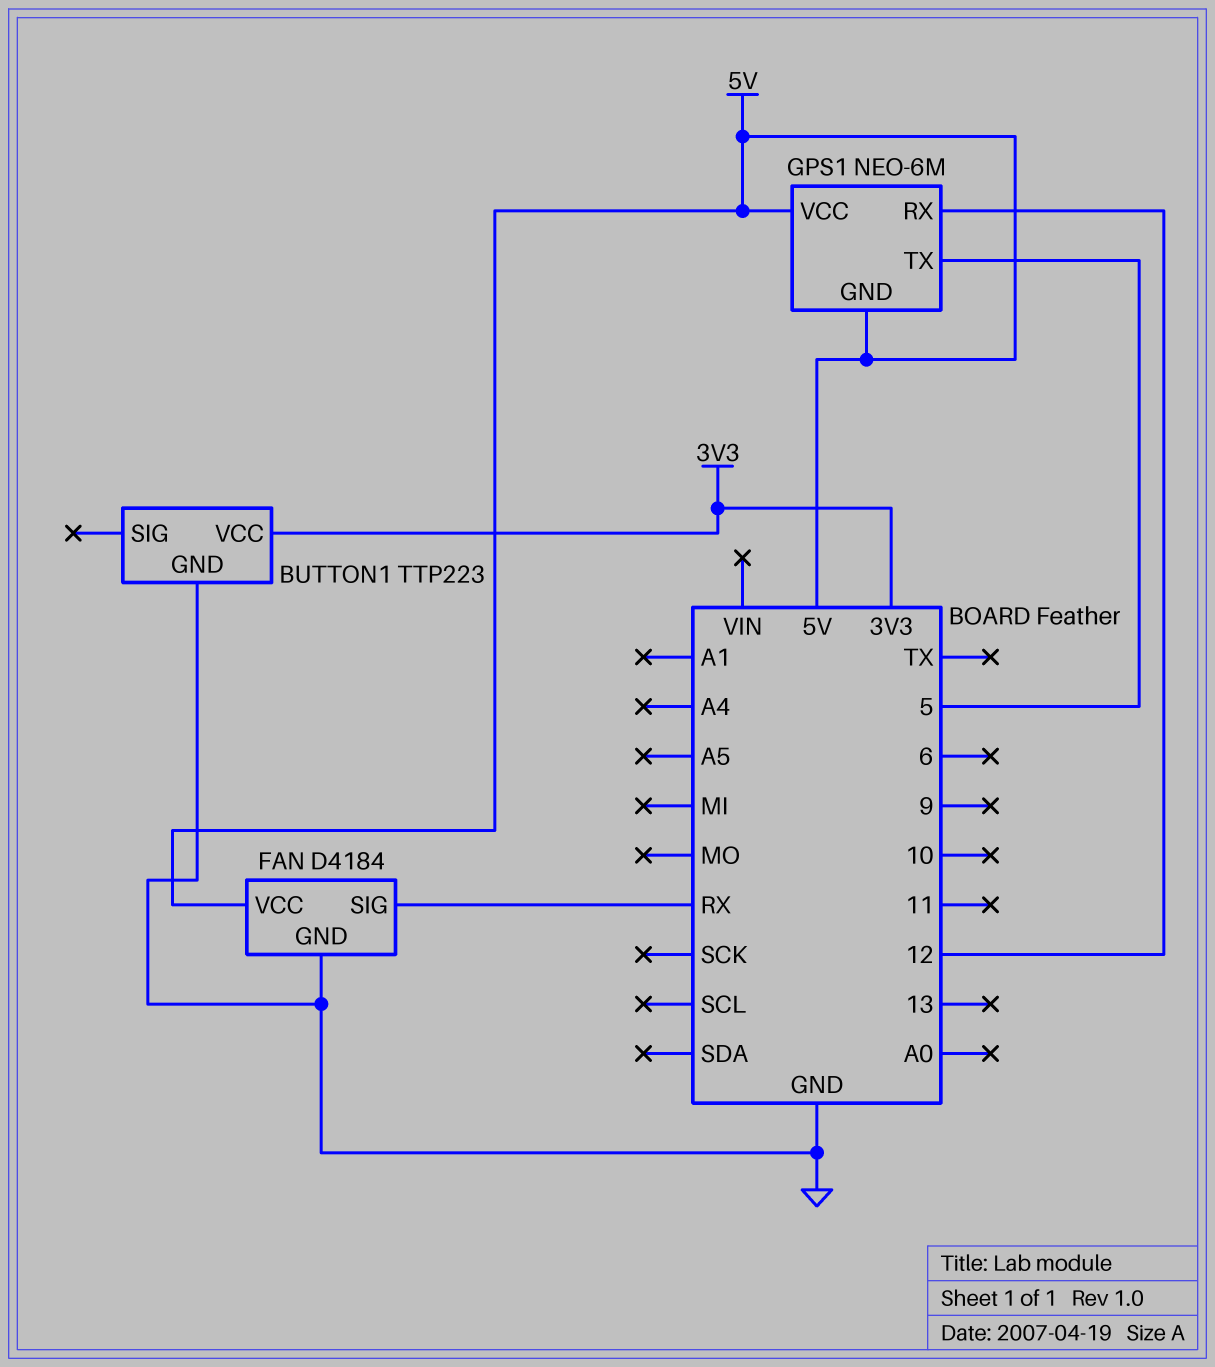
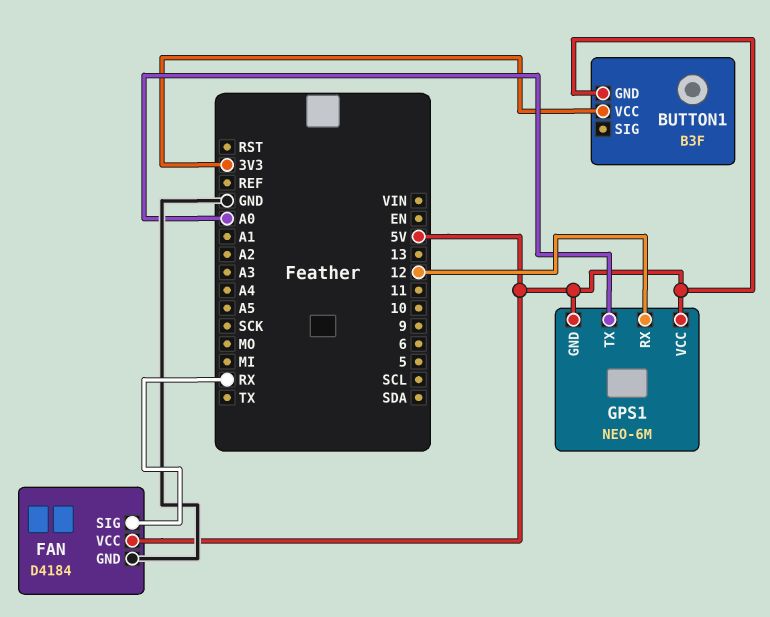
BUTTON1: TTP223 -> B3F
BUTTON1 pin GND: GND -> 5V
GPS1 pin TX: 5 -> A0

